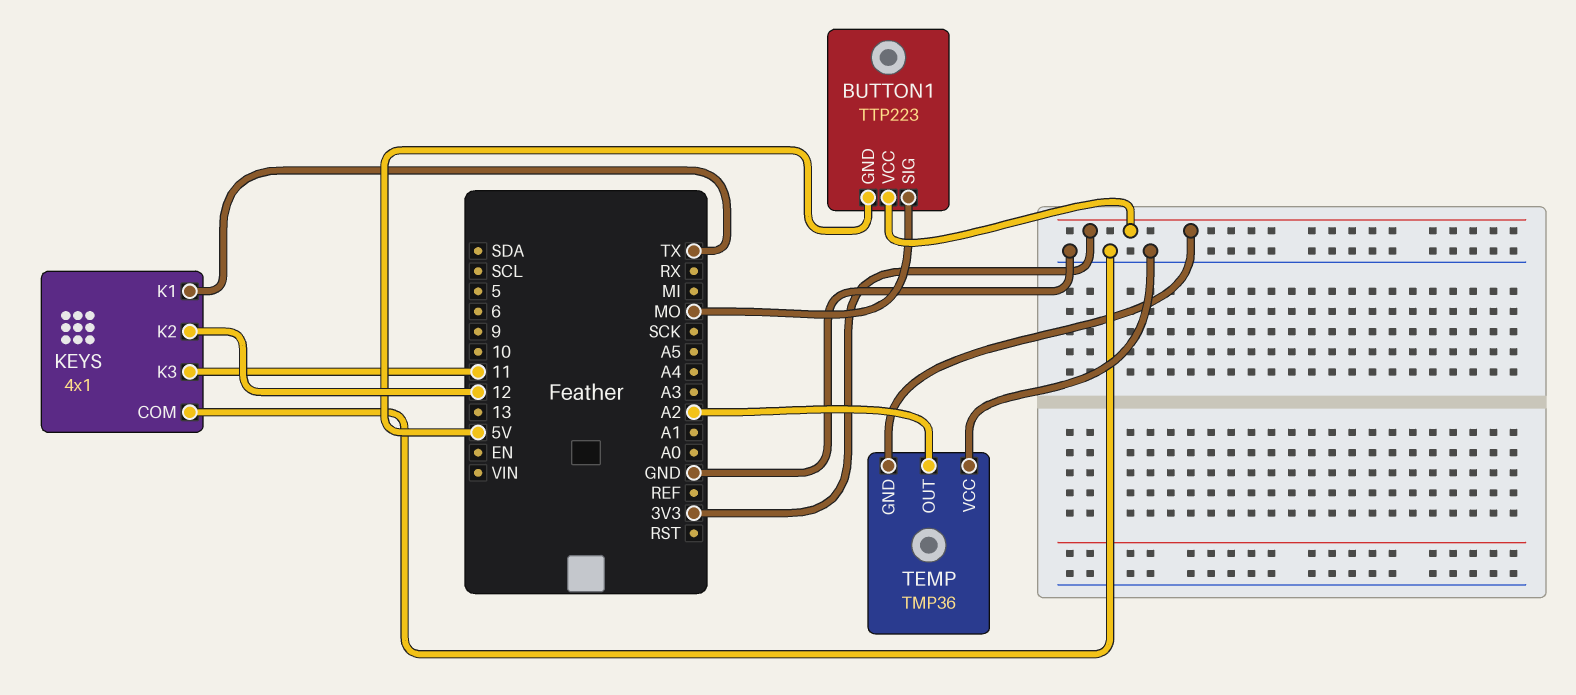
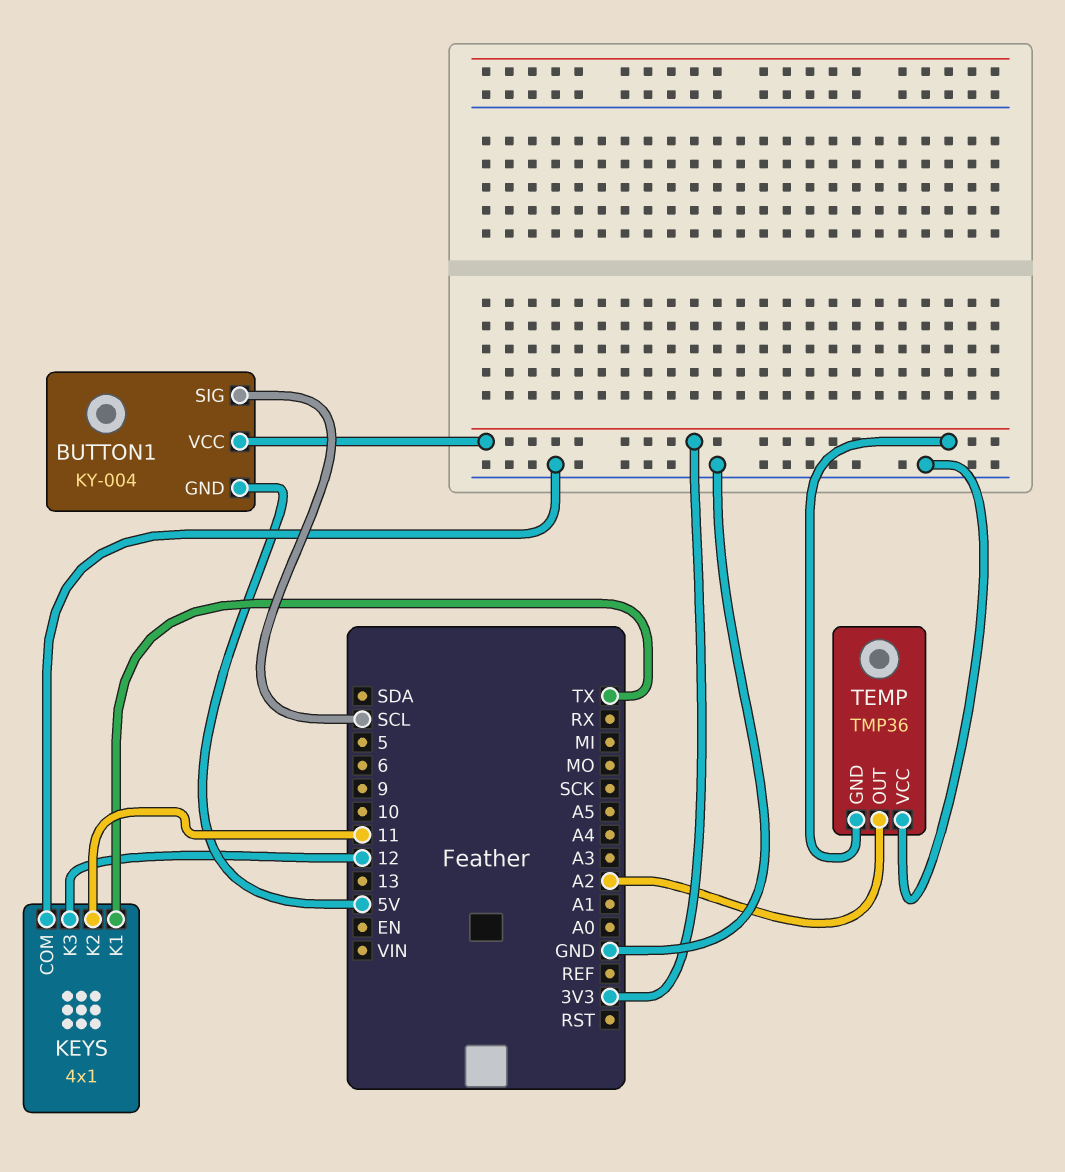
BUTTON1: TTP223 -> KY-004
BUTTON1 pin SIG: MO -> SCL
KEYS pin K2: 12 -> 11
KEYS pin K3: 11 -> 12

